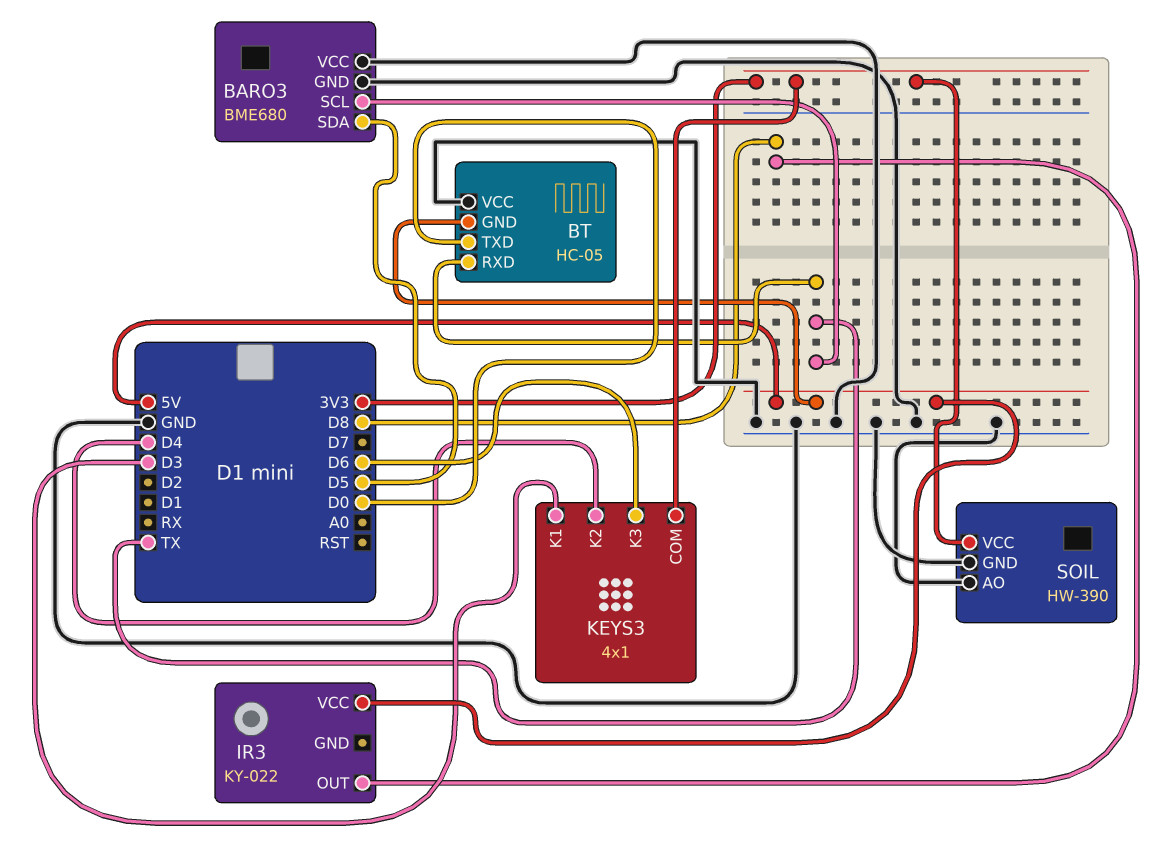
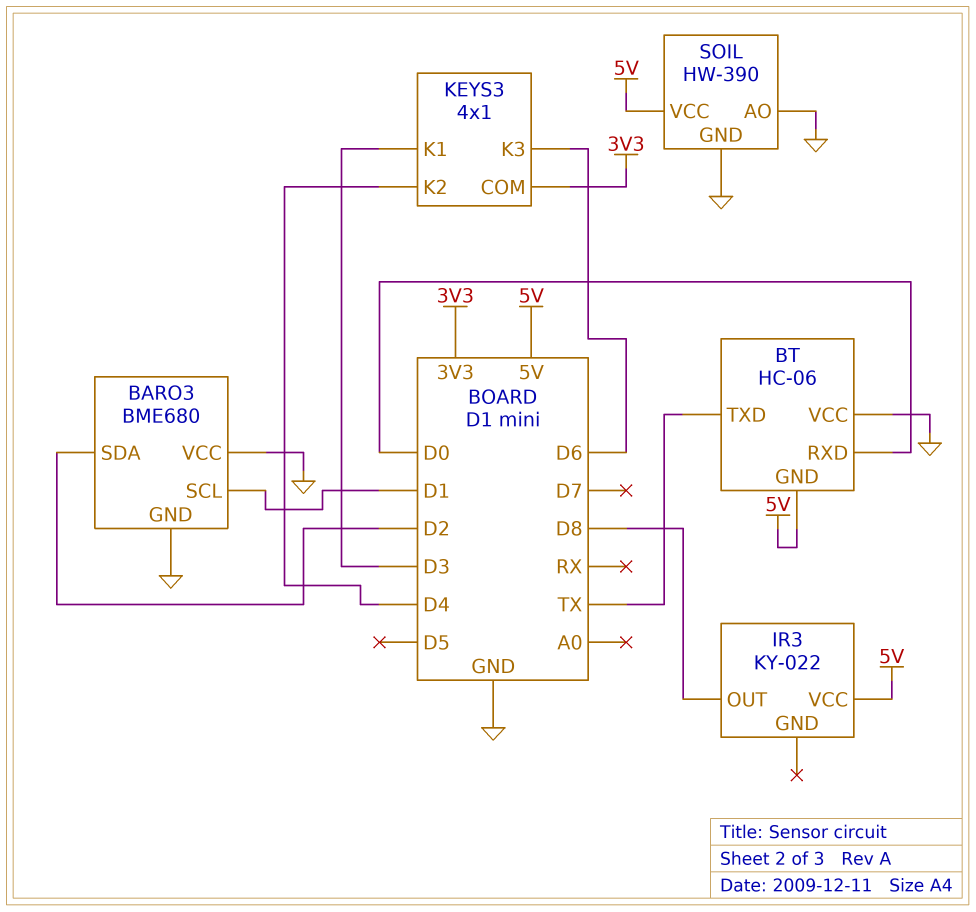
BARO3 pin SCL: TX -> D1
BARO3 pin SDA: D5 -> D2
BT: HC-05 -> HC-06
BT pin RXD: TX -> D0
BT pin TXD: D0 -> TX
SOIL pin VCC: 3V3 -> 5V

